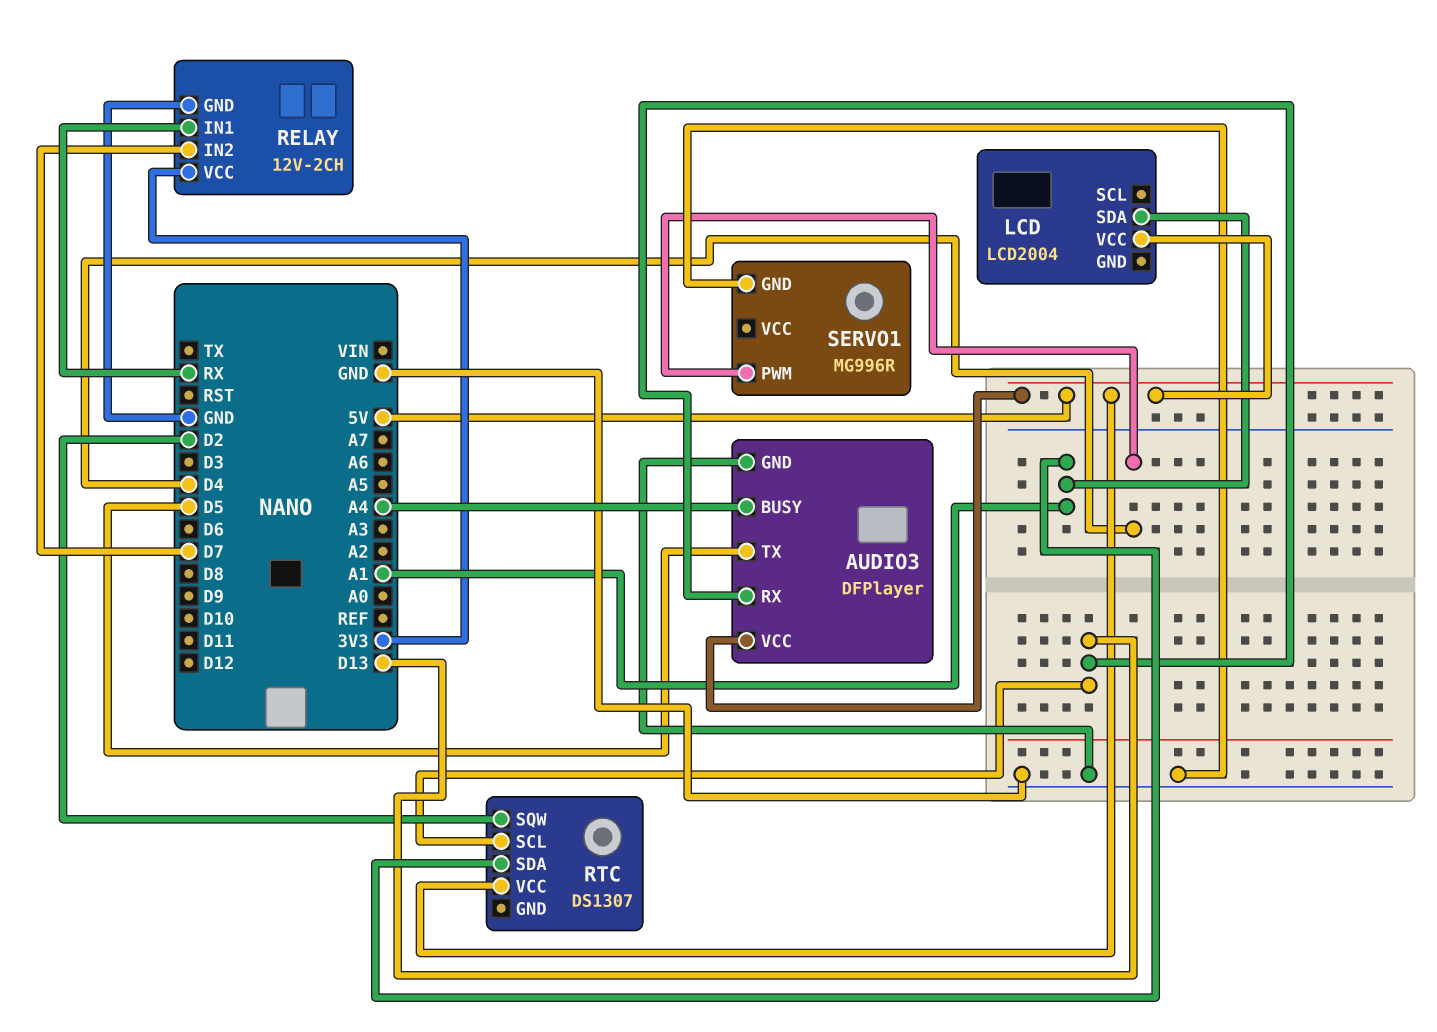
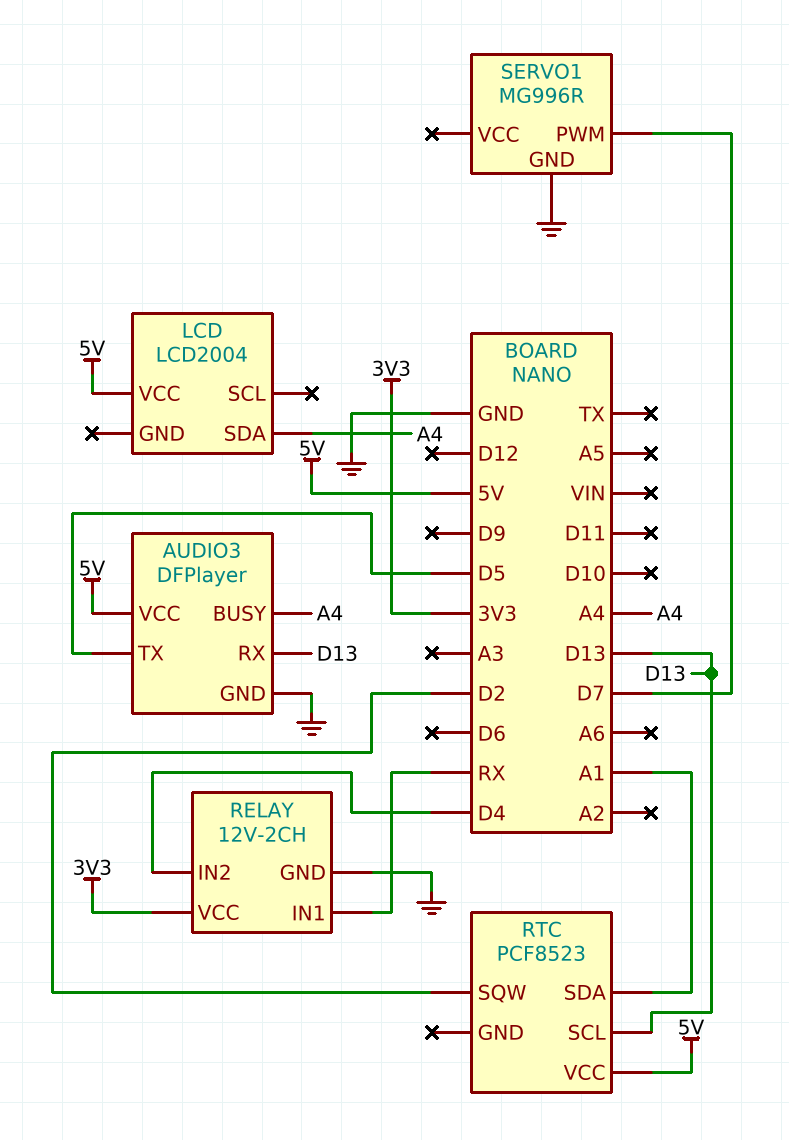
LCD pin SDA: A1 -> A4
RELAY pin IN2: D7 -> D4
RTC: DS1307 -> PCF8523
SERVO1 pin PWM: D4 -> D7

